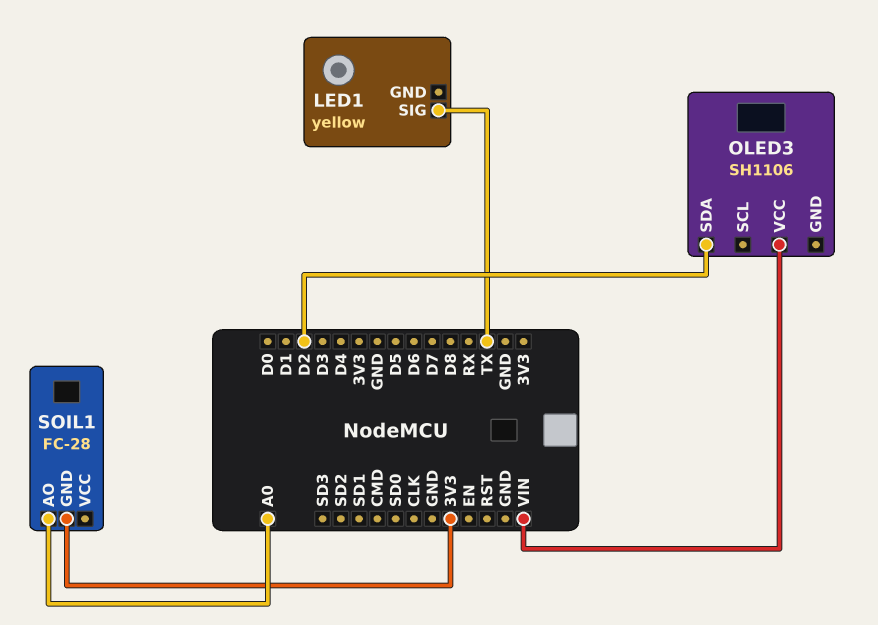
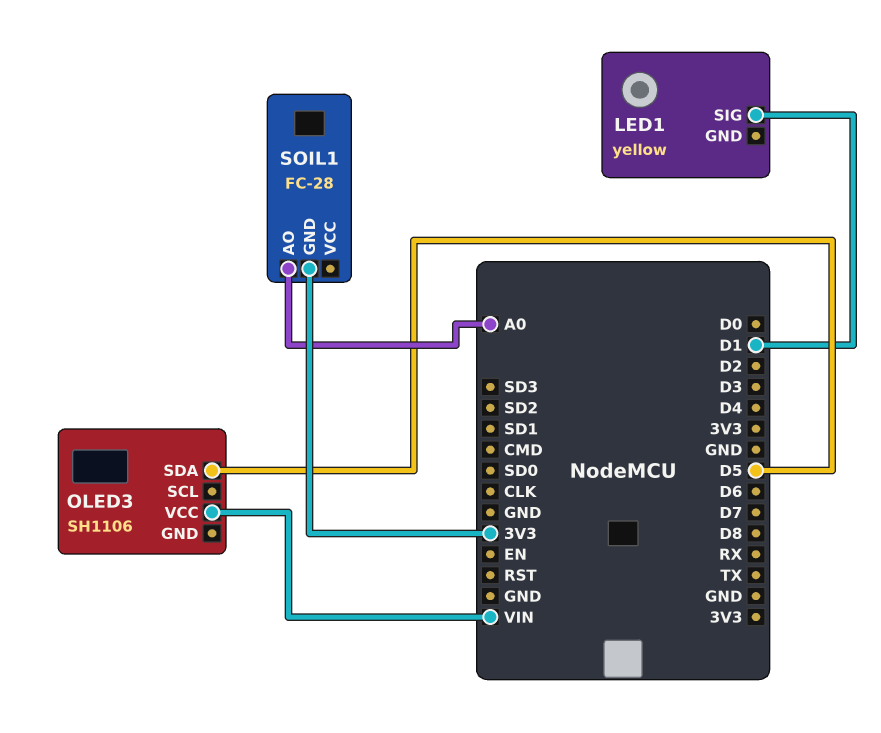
LED1 pin SIG: TX -> D1
OLED3 pin SDA: D2 -> D5

